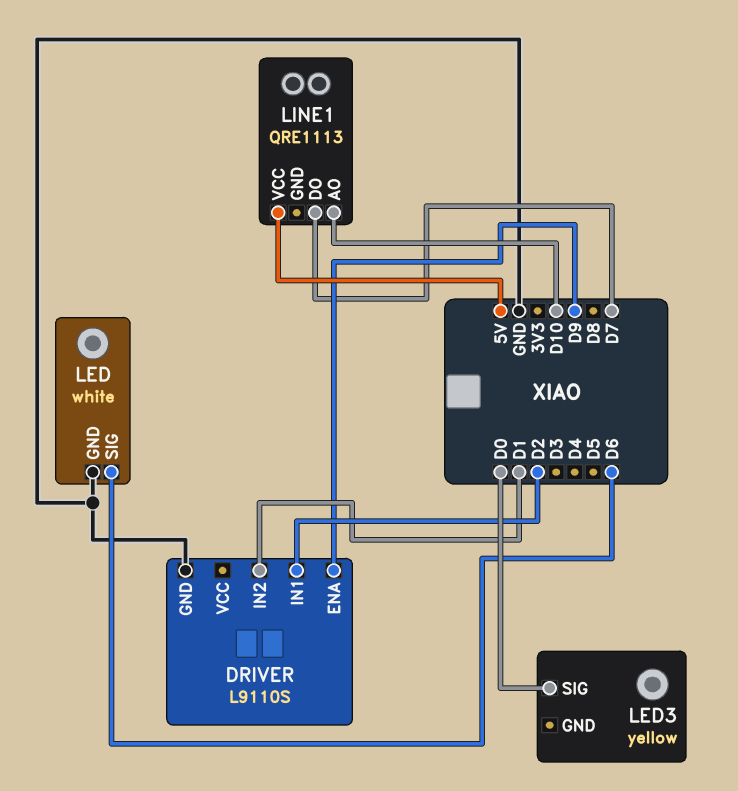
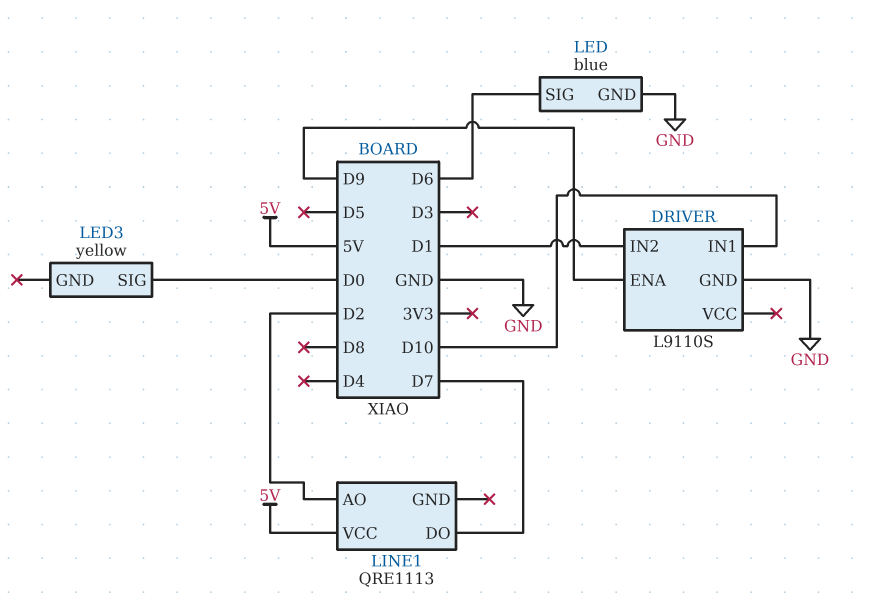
DRIVER pin IN1: D2 -> D10
LED: white -> blue
LINE1 pin AO: D10 -> D2

